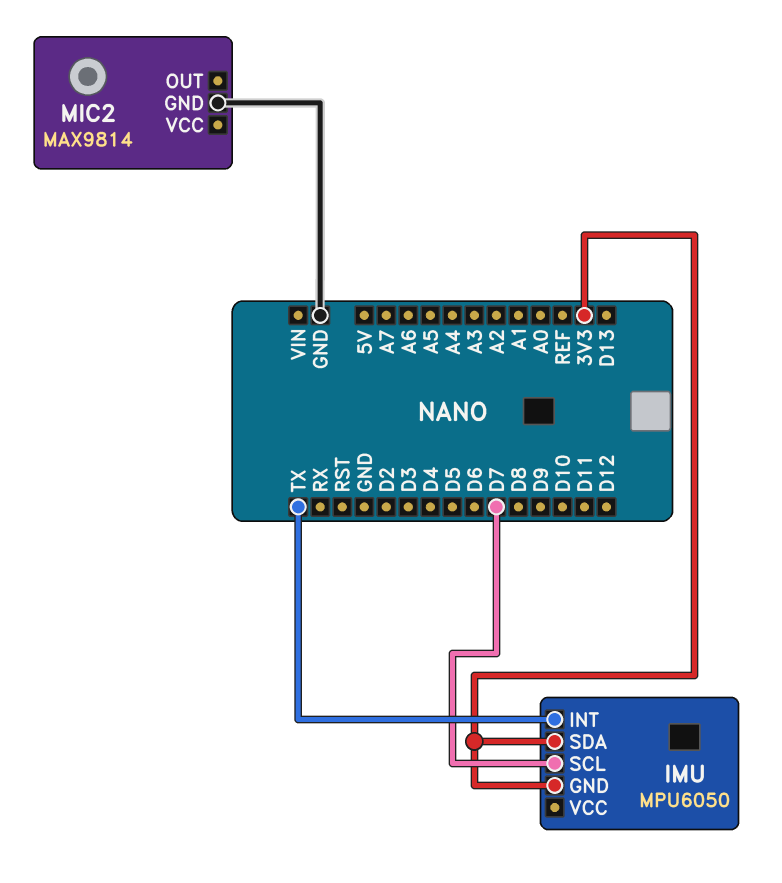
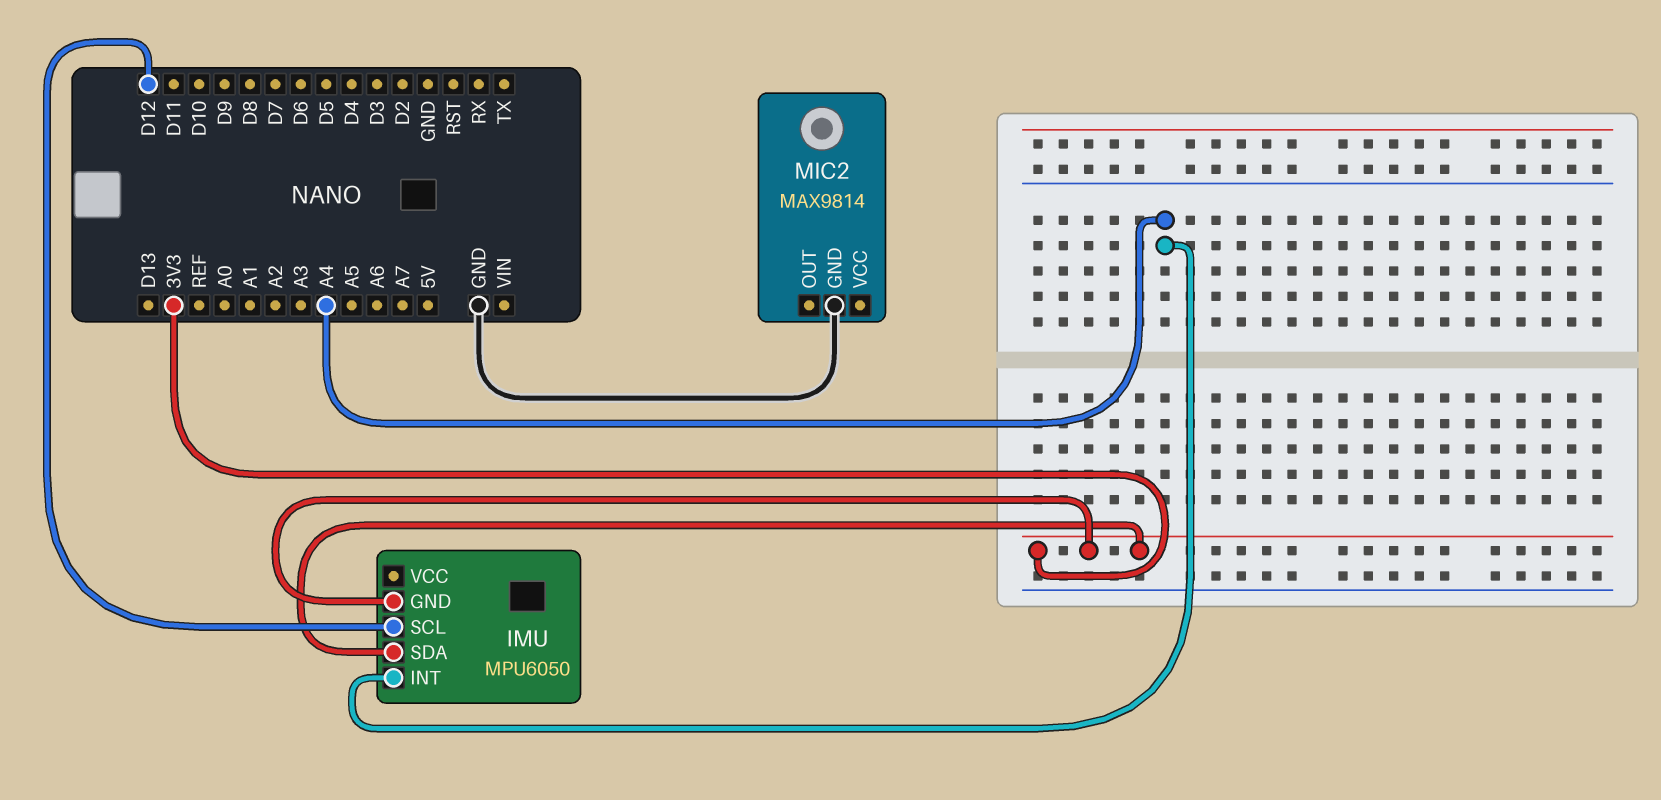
IMU pin INT: TX -> A4
IMU pin SCL: D7 -> D12

